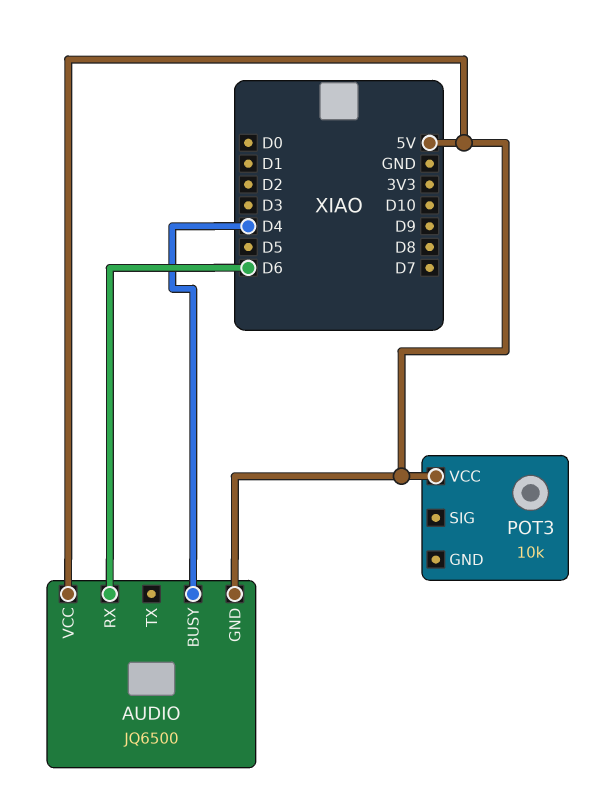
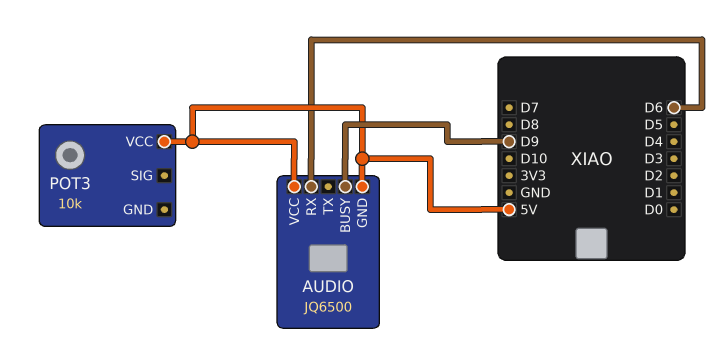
AUDIO pin BUSY: D4 -> D9

